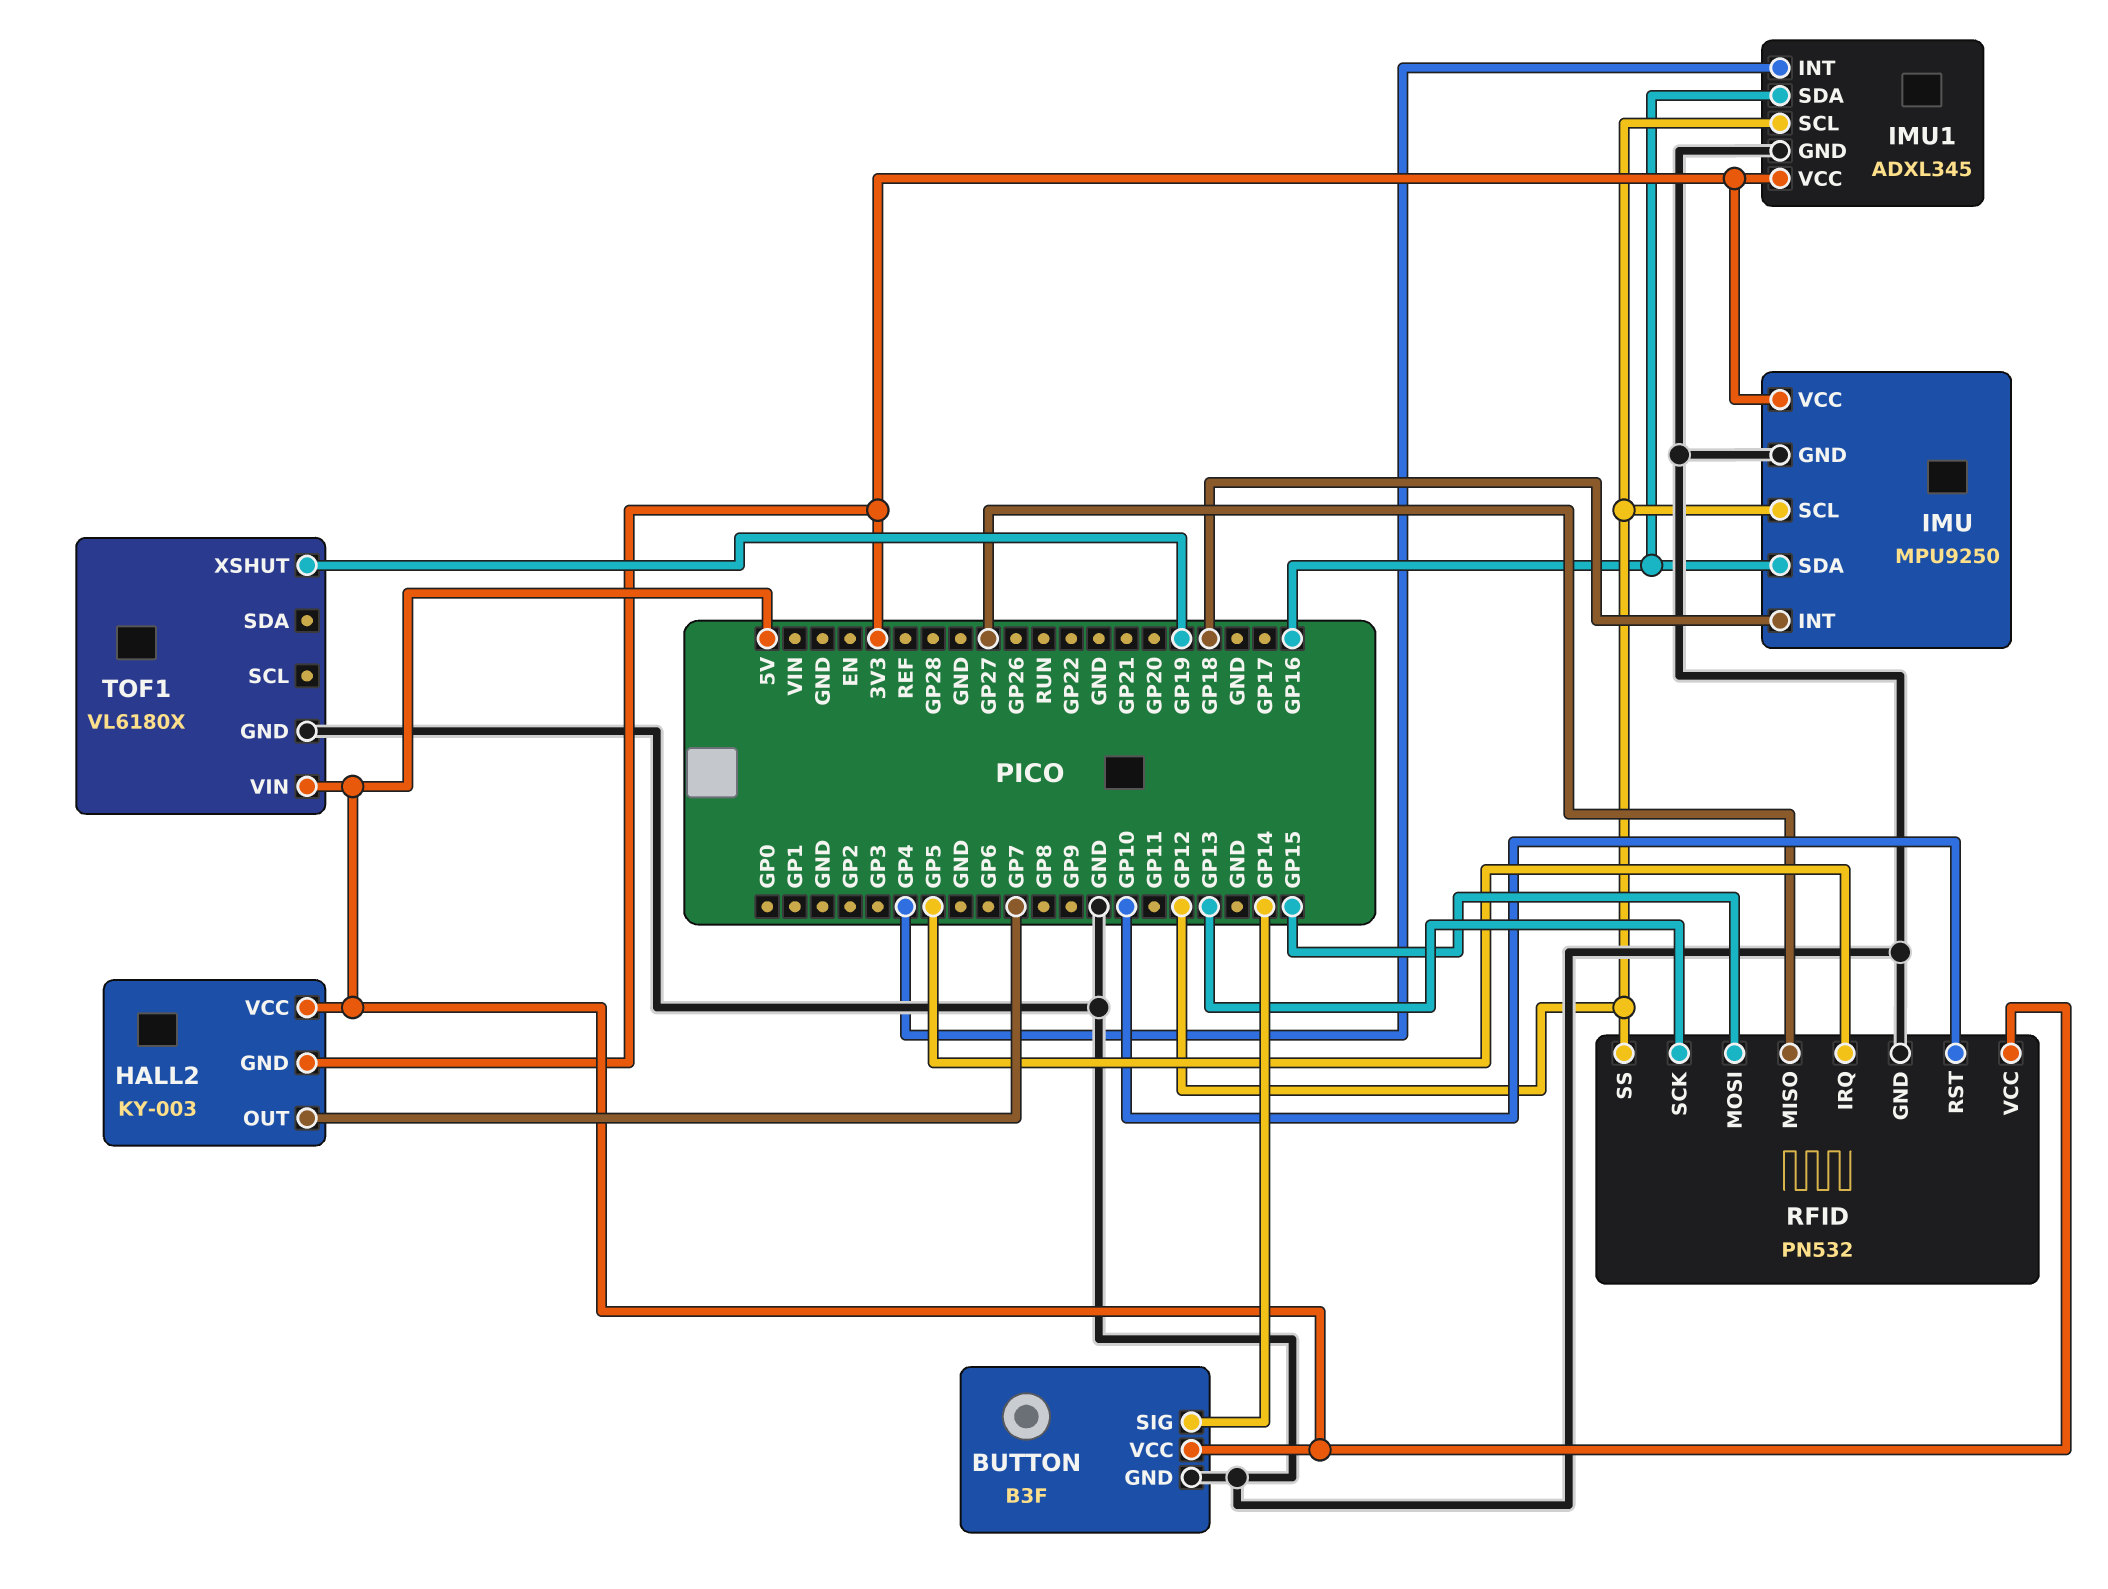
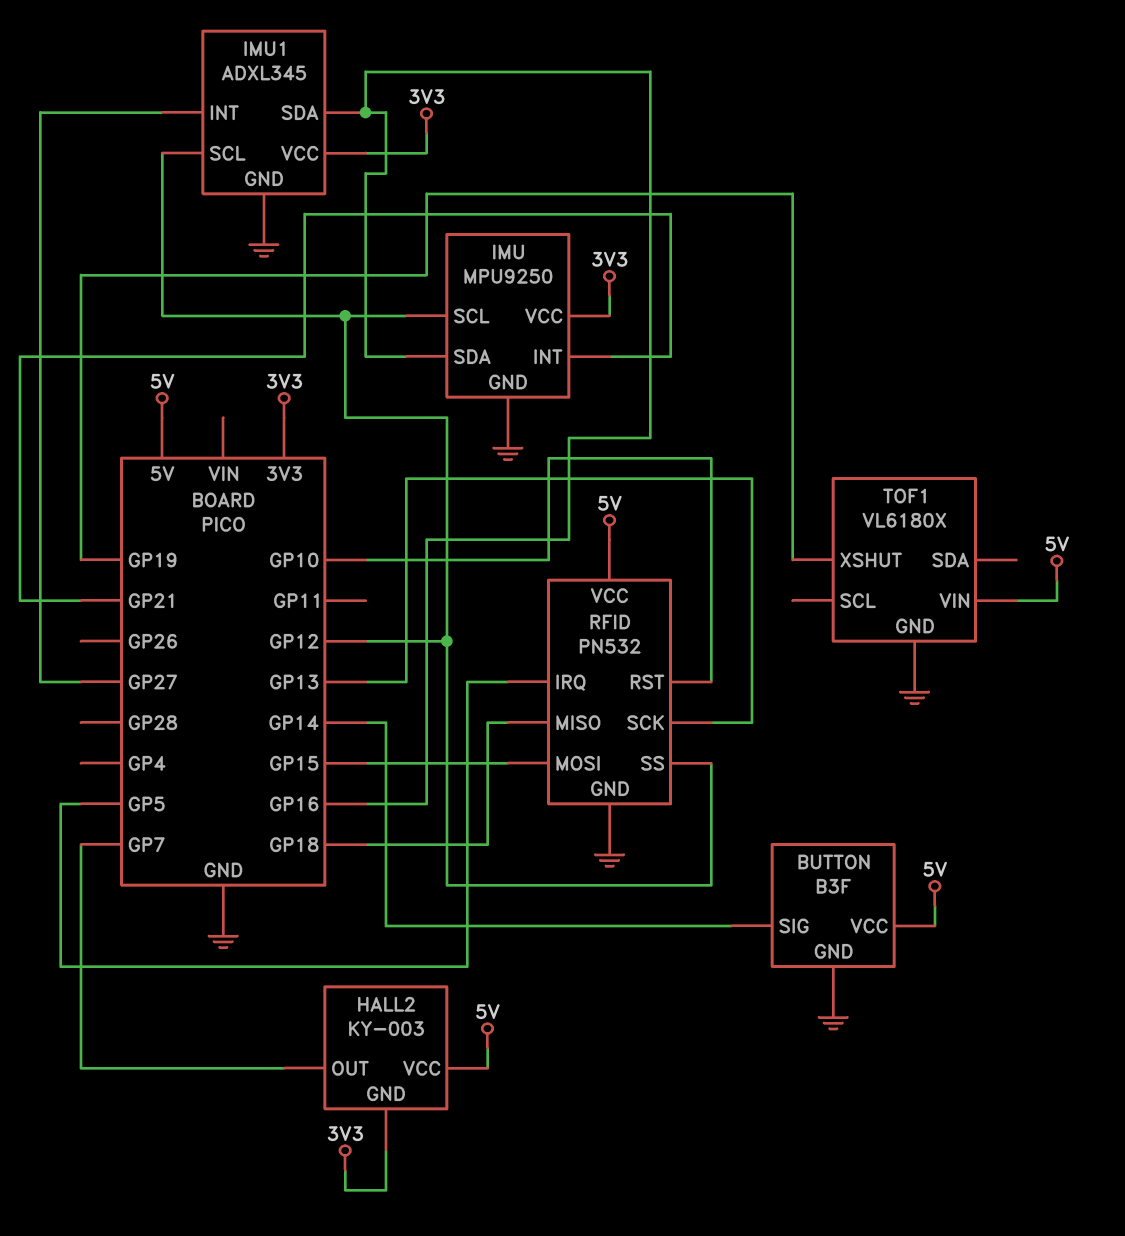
IMU pin INT: GP18 -> GP21
IMU1 pin INT: GP4 -> GP27
RFID pin MISO: GP27 -> GP18

